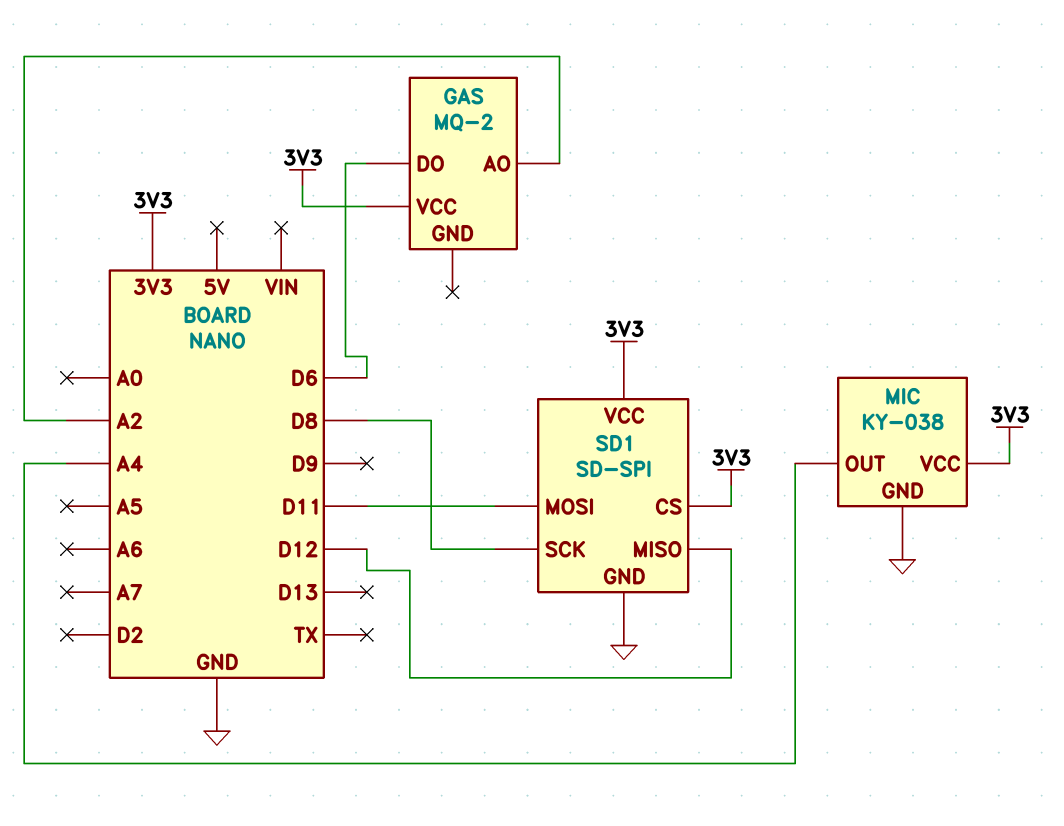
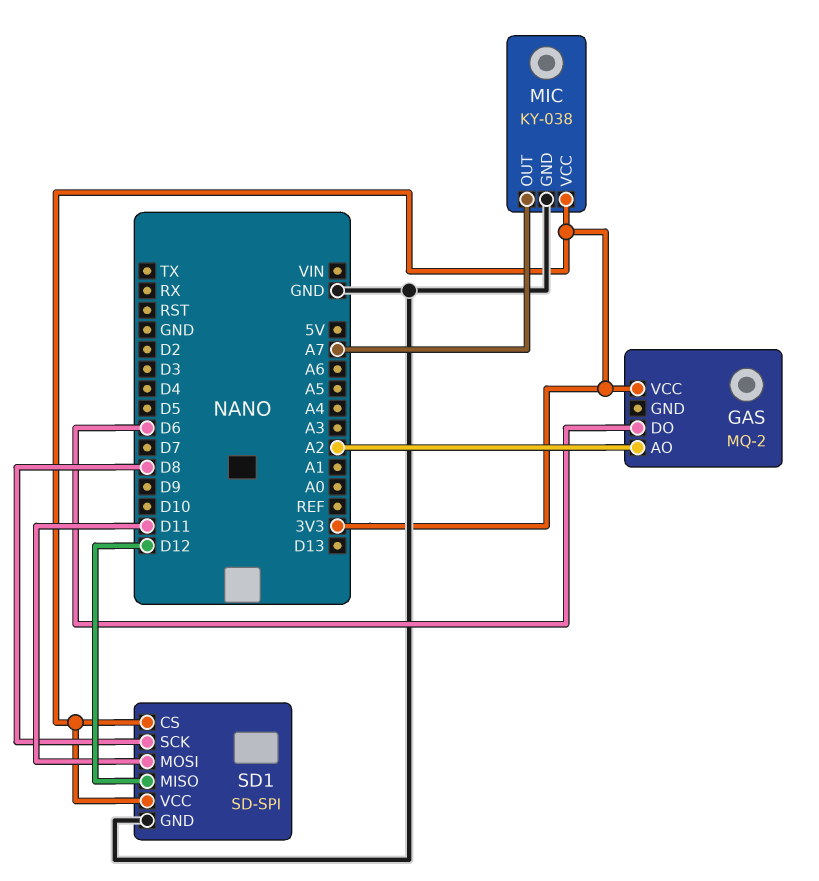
MIC pin OUT: A4 -> A7

